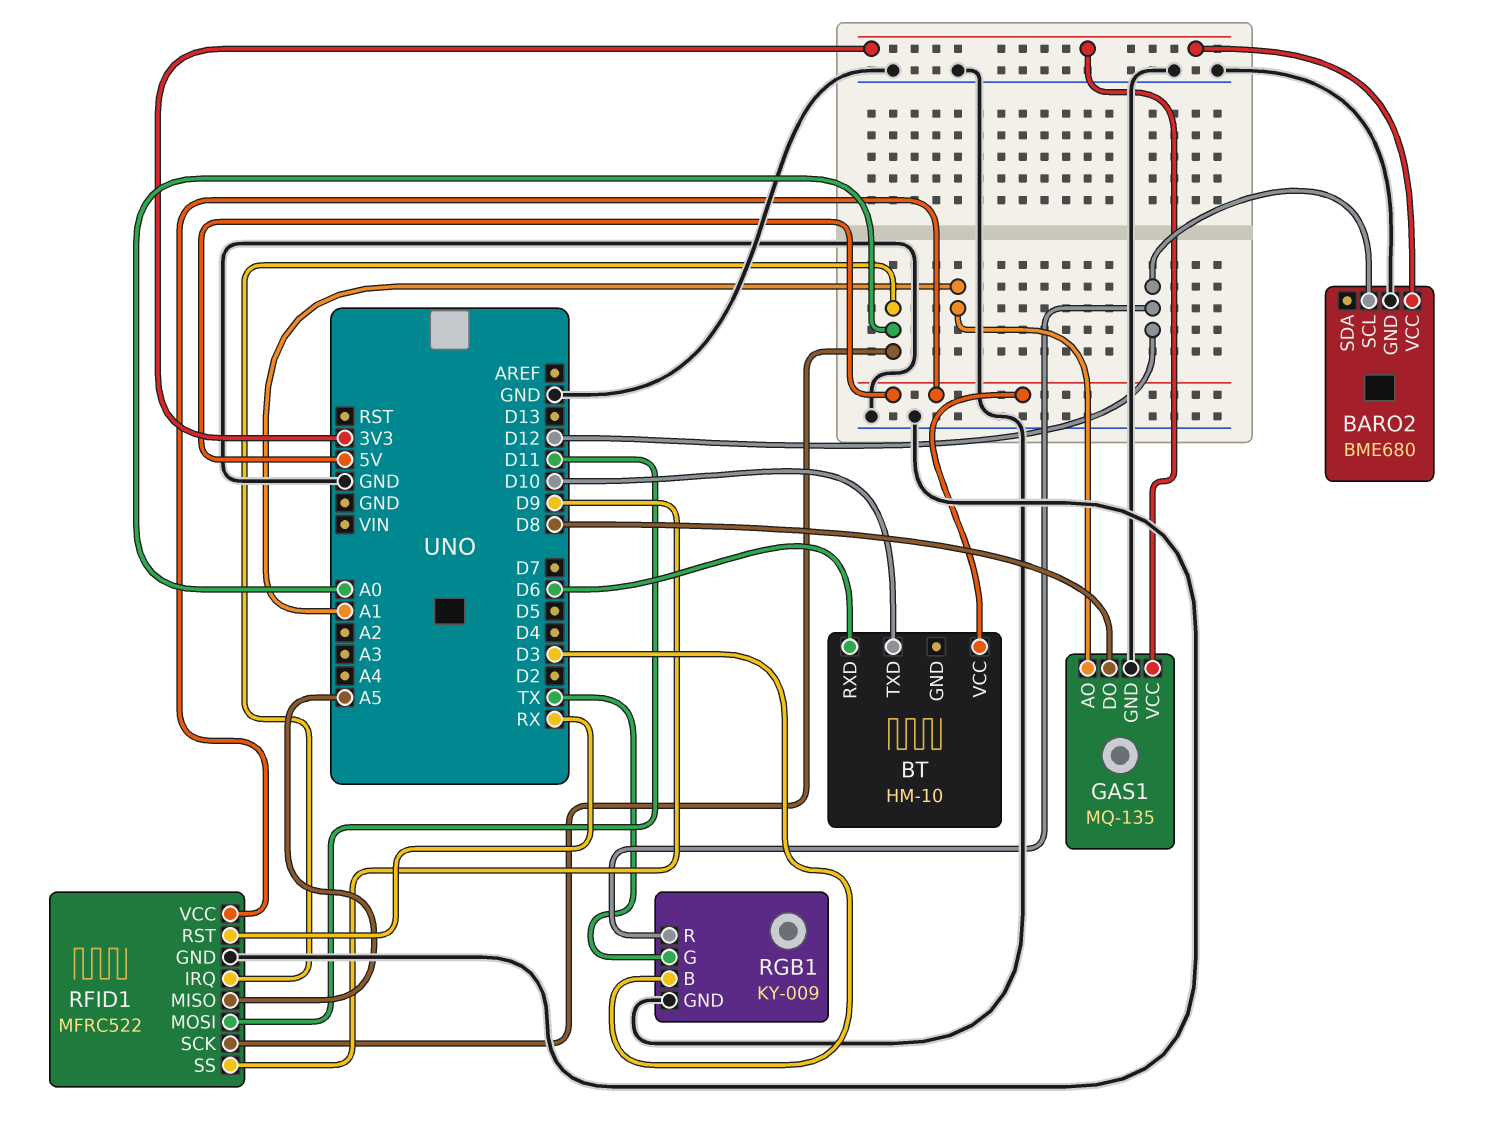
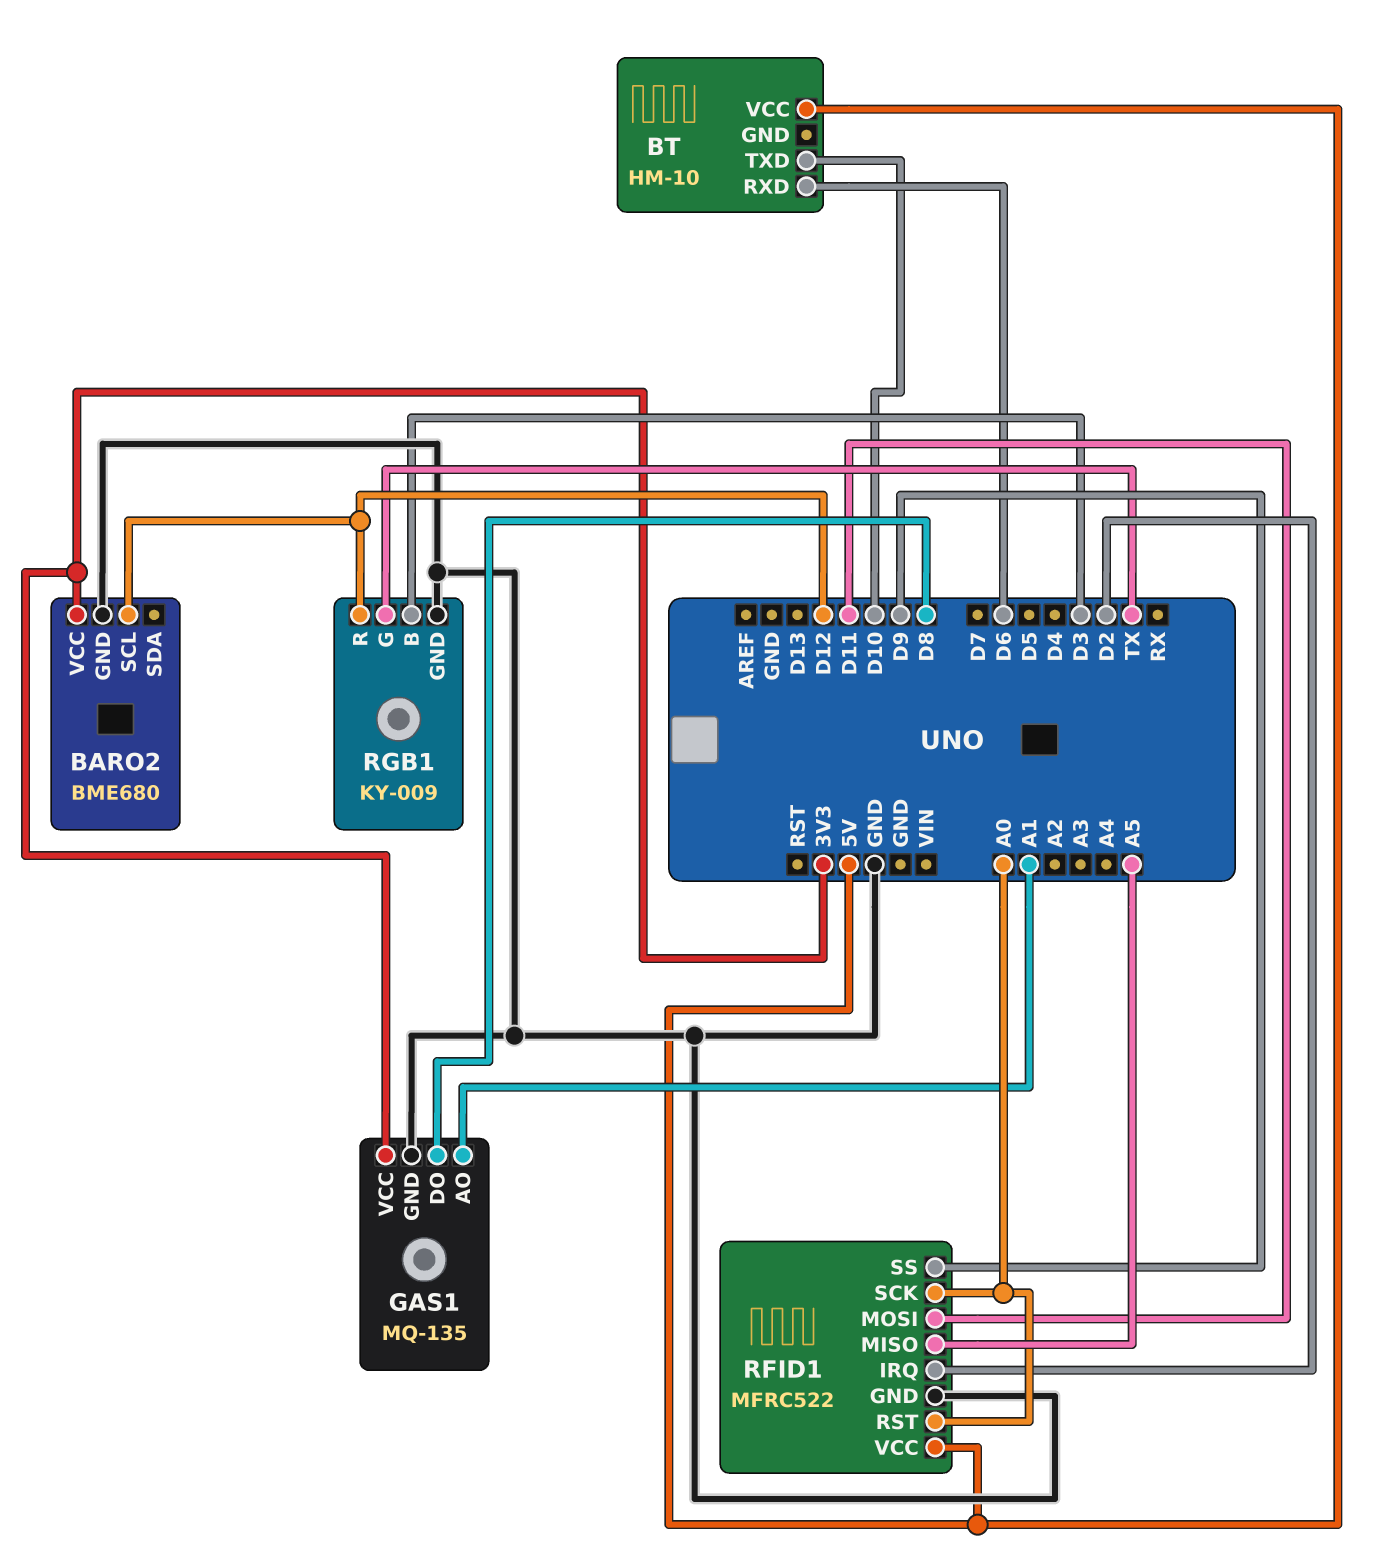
RFID1 pin IRQ: A0 -> D2
RFID1 pin RST: RX -> A0

